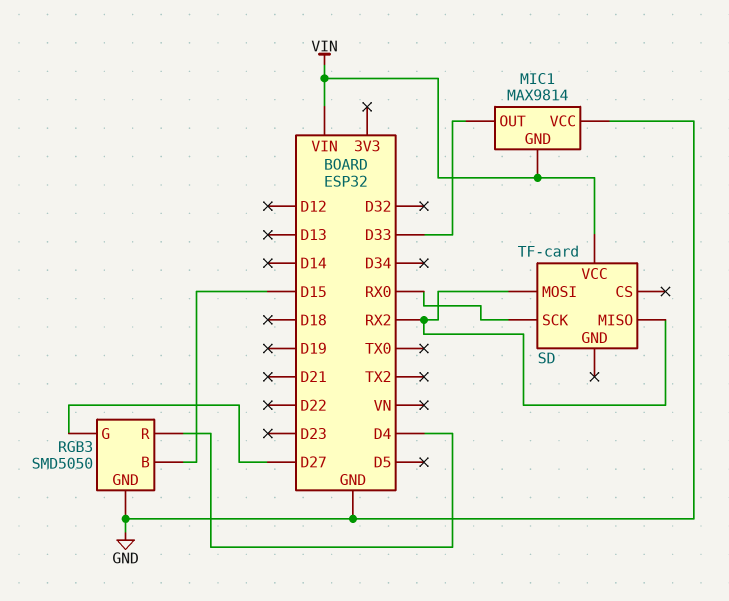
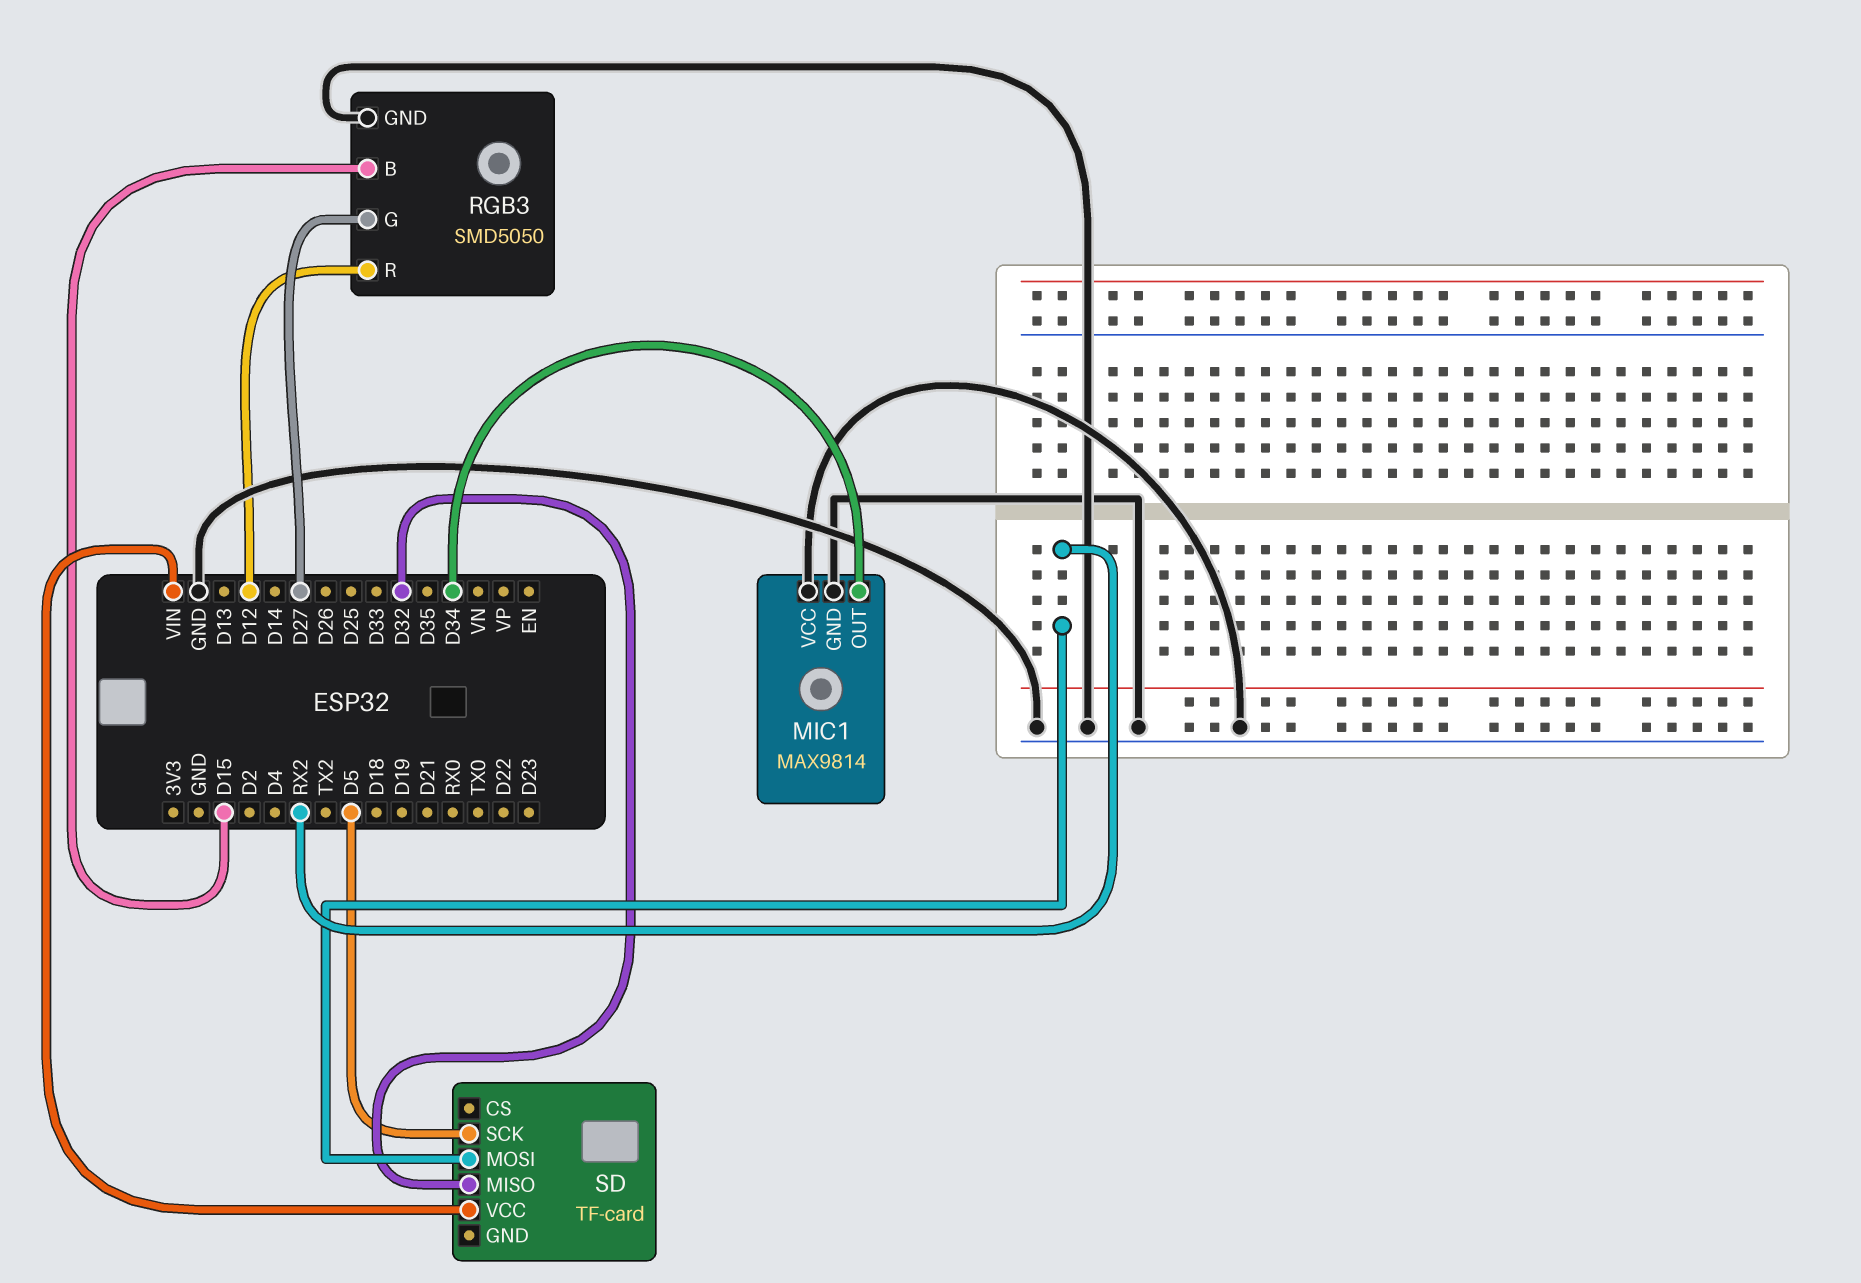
MIC1 pin GND: VIN -> GND
MIC1 pin OUT: D33 -> D34
RGB3 pin R: D4 -> D12
SD pin MISO: RX2 -> D32
SD pin SCK: RX0 -> D5

